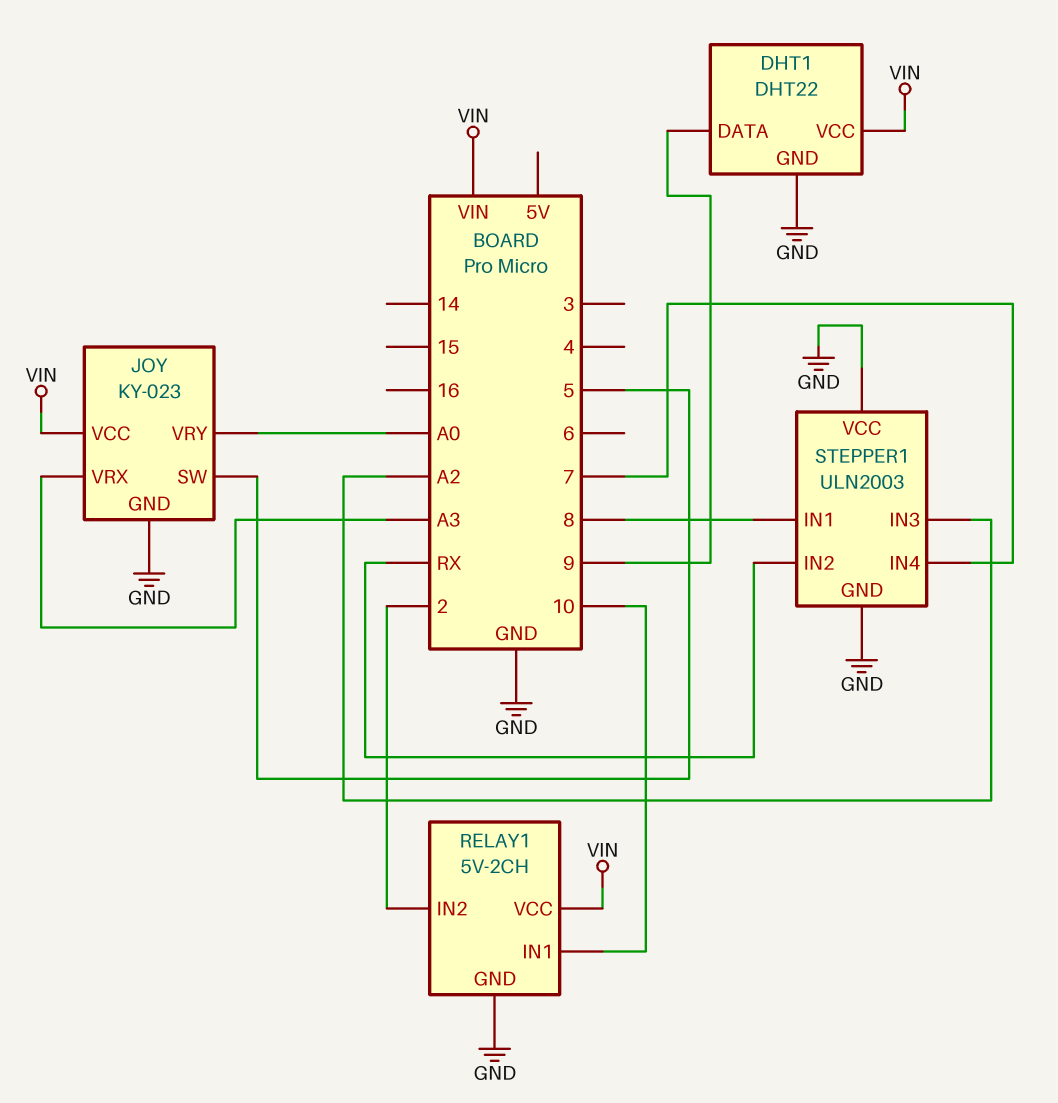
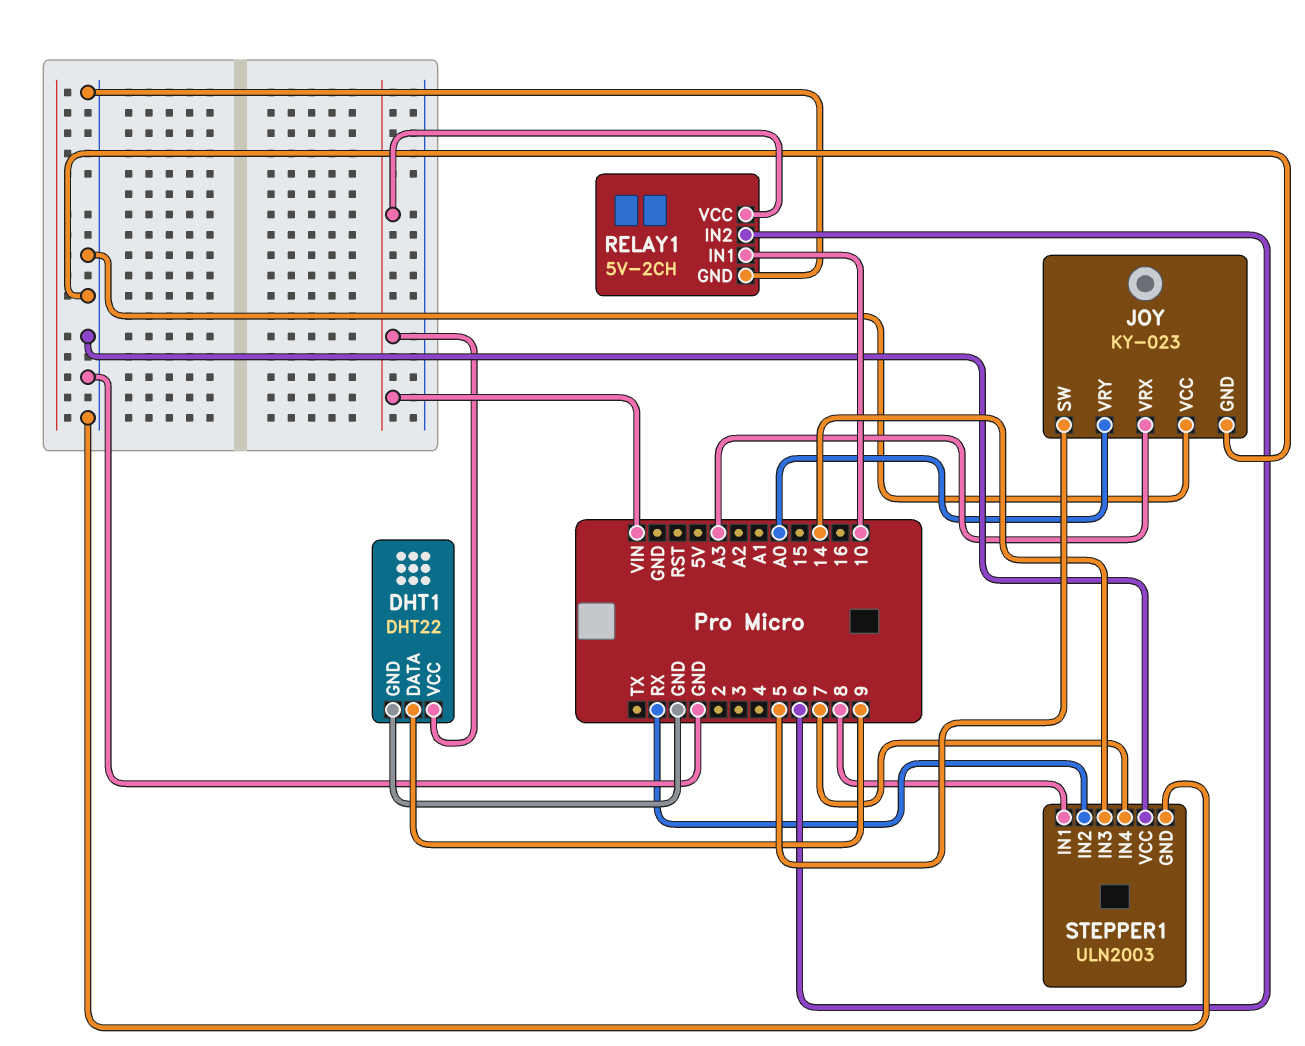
JOY pin VCC: VIN -> GND
RELAY1 pin IN2: 2 -> 6
STEPPER1 pin IN3: A2 -> 14

